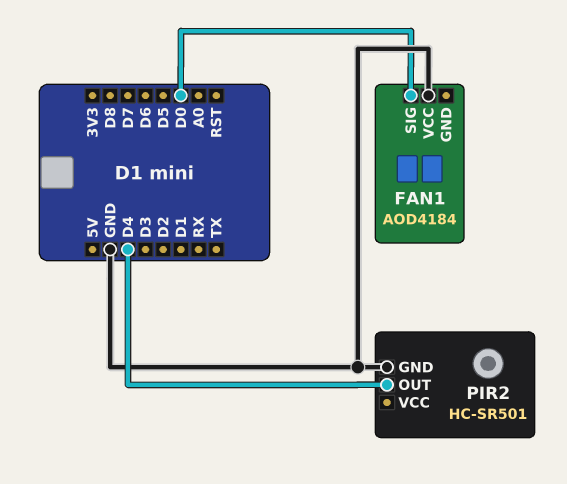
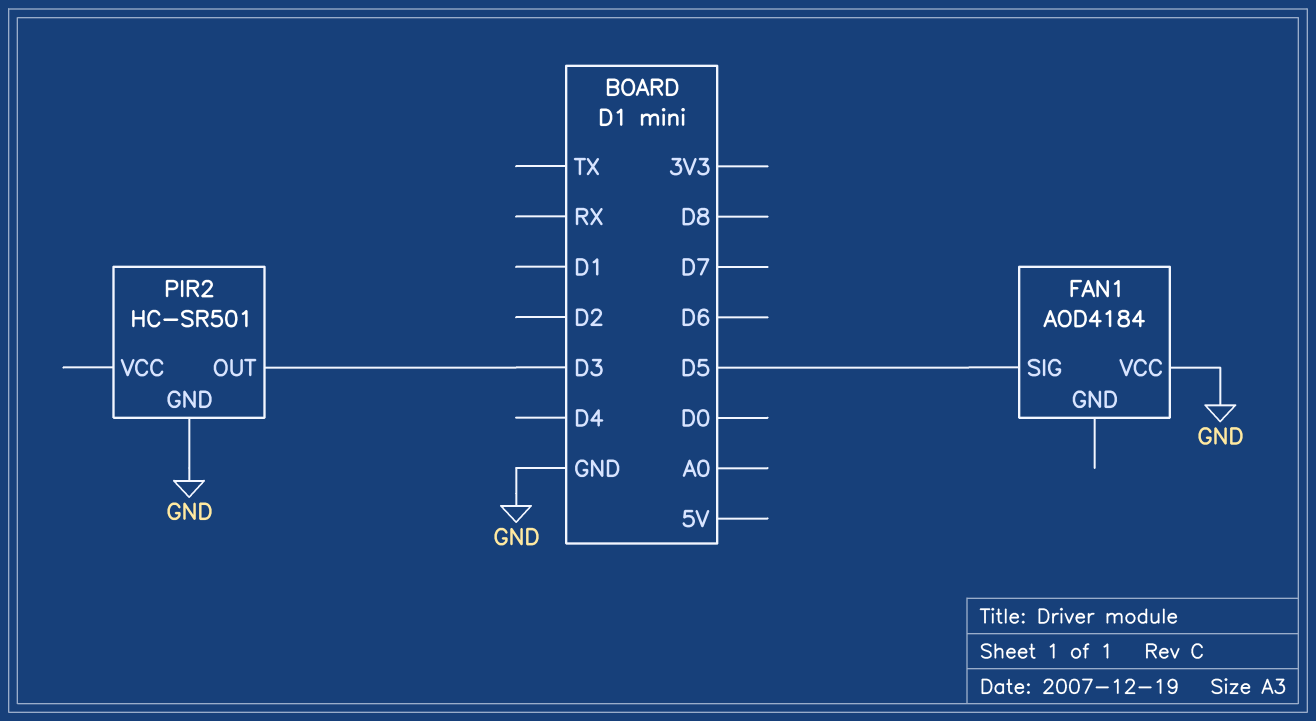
FAN1 pin SIG: D0 -> D5
PIR2 pin OUT: D4 -> D3

